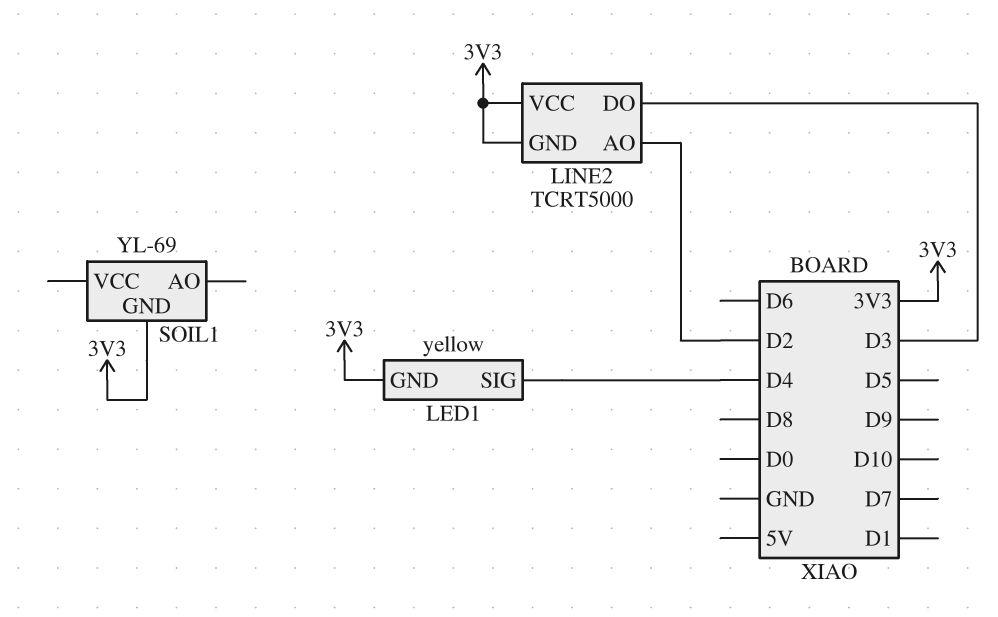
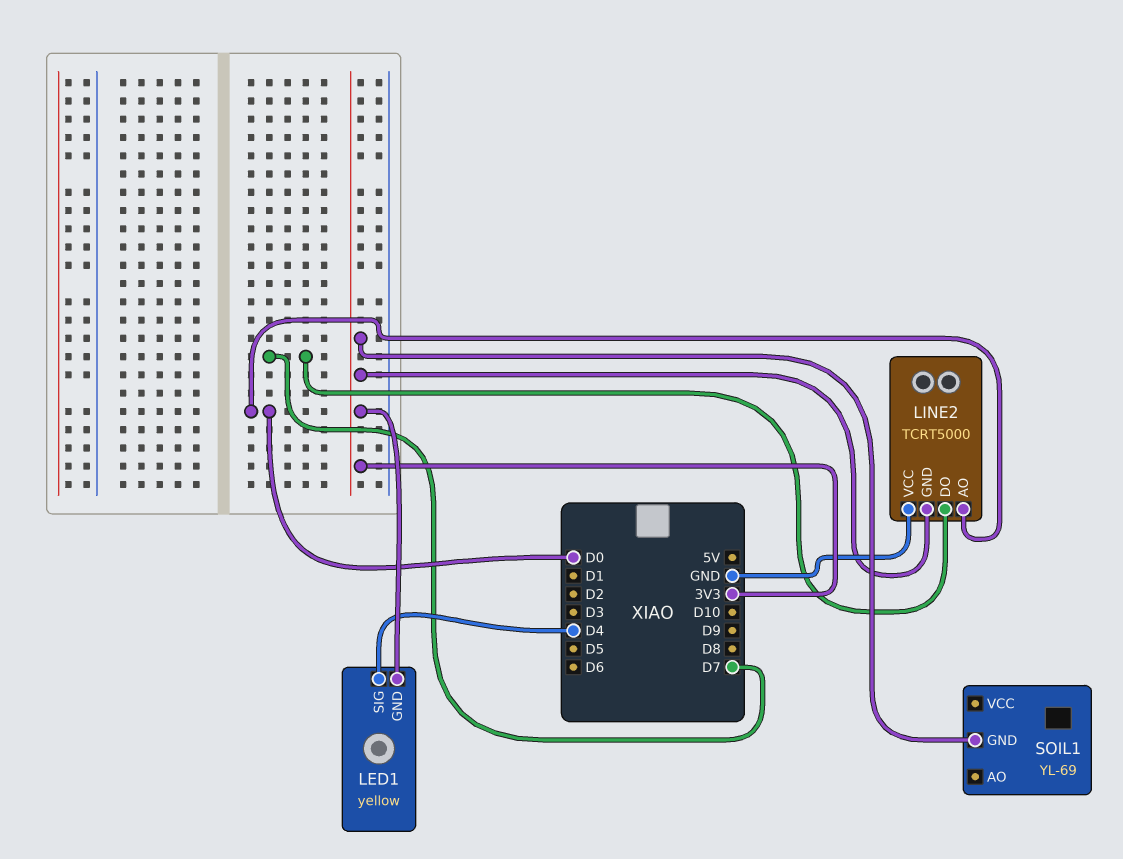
LINE2 pin AO: D2 -> D0
LINE2 pin DO: D3 -> D7
LINE2 pin VCC: 3V3 -> GND

